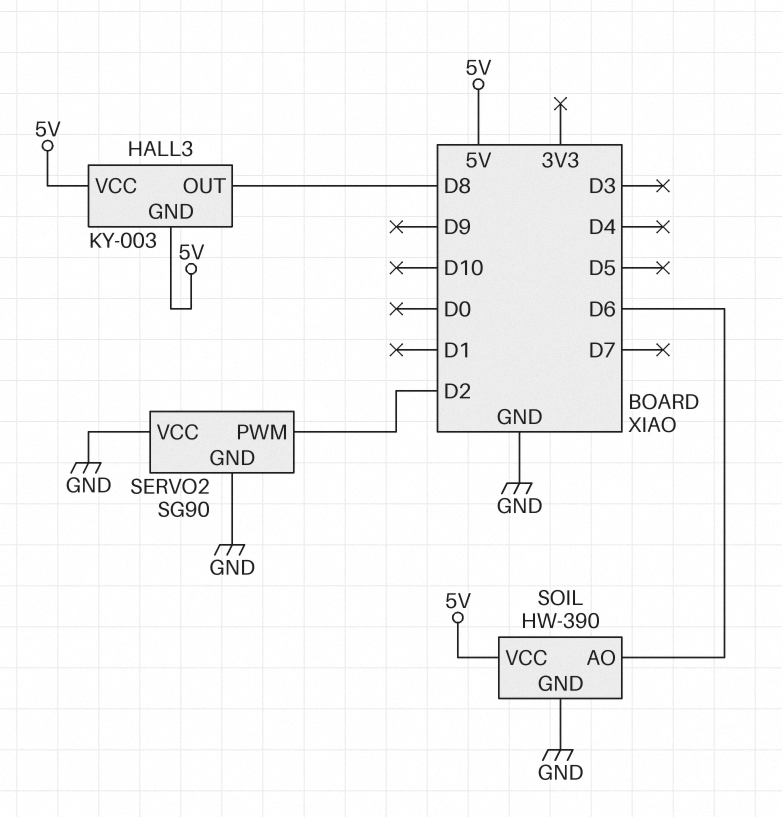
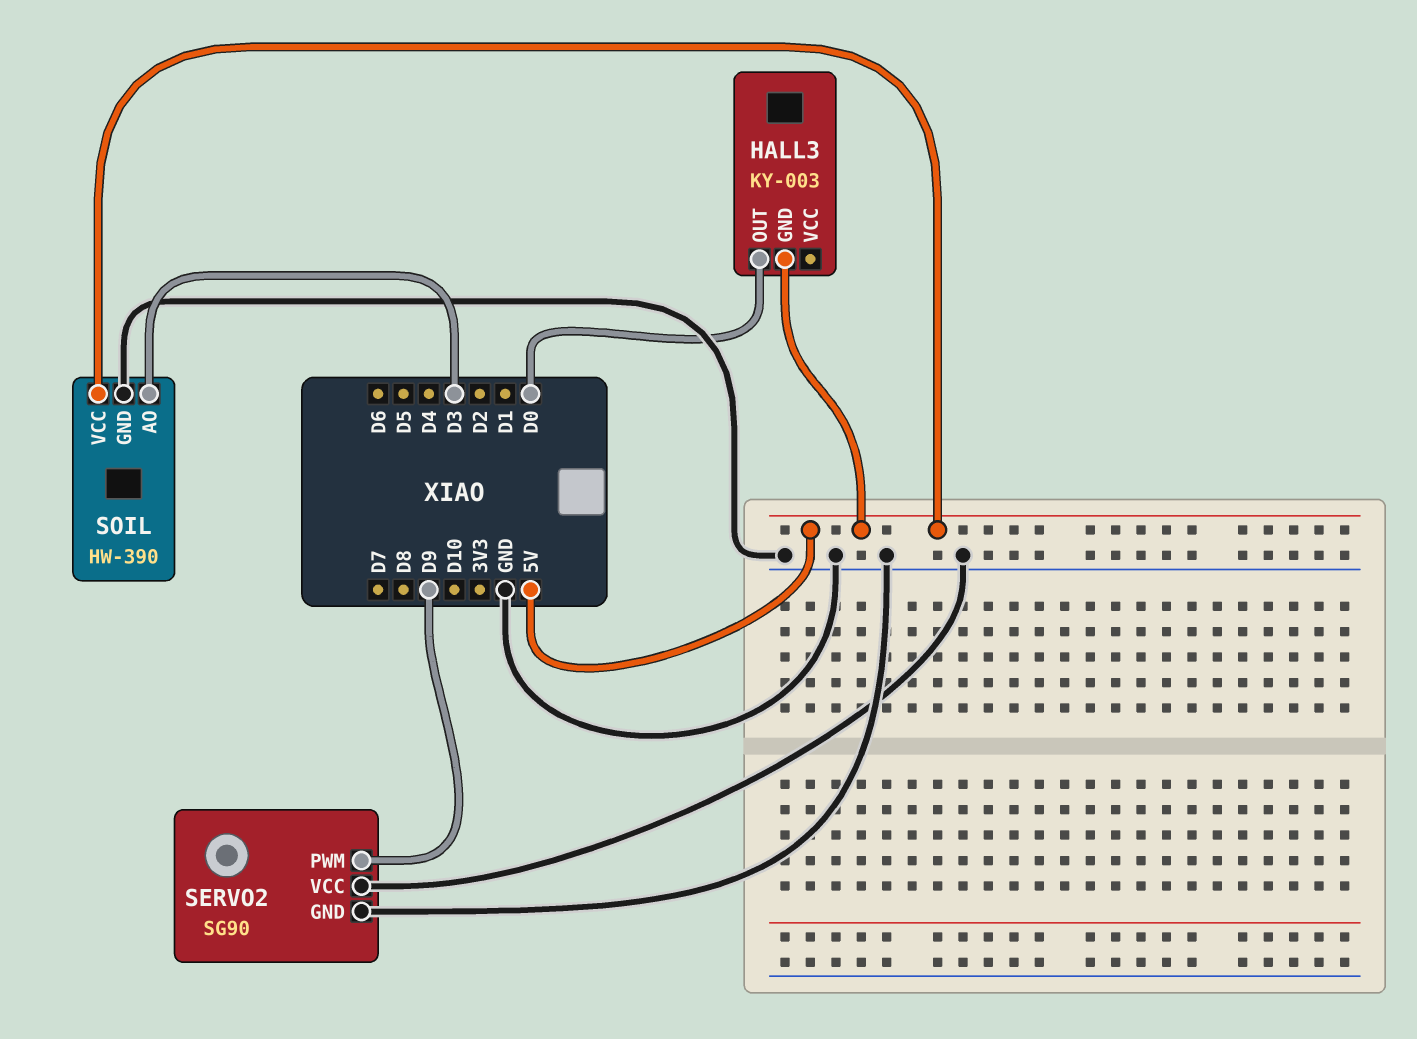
HALL3 pin OUT: D8 -> D0
HALL3 pin VCC: 5V -> none
SERVO2 pin PWM: D2 -> D9
SOIL pin AO: D6 -> D3

